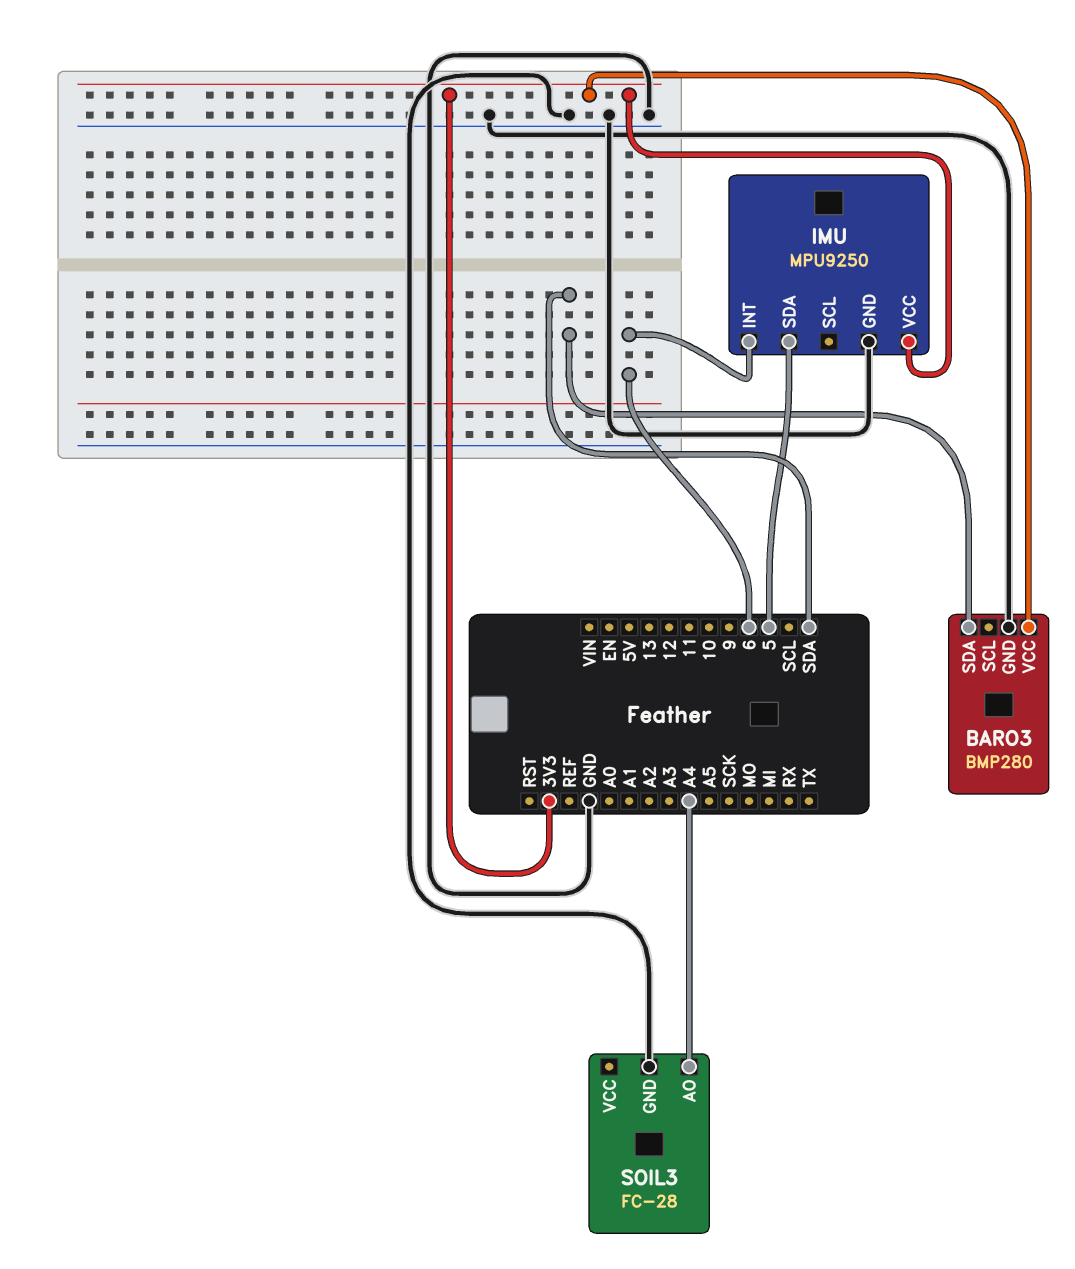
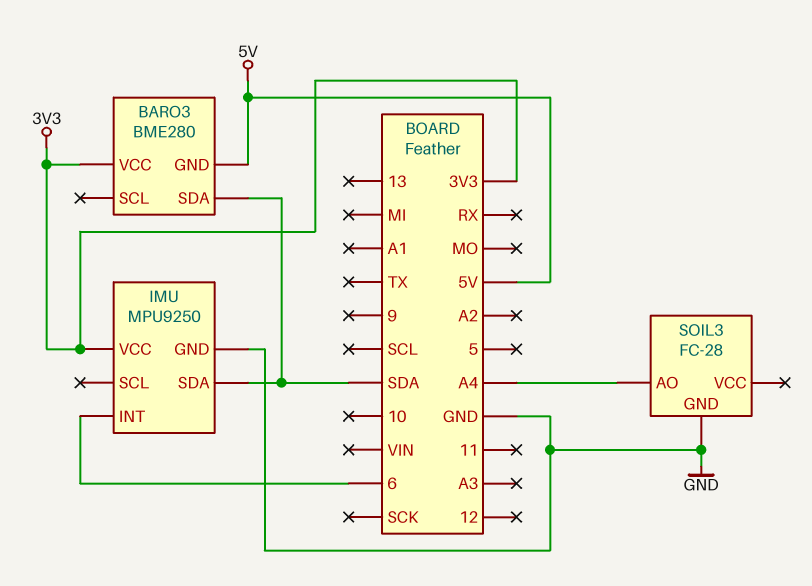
BARO3: BMP280 -> BME280
BARO3 pin GND: GND -> 5V
IMU pin SDA: 5 -> SDA

